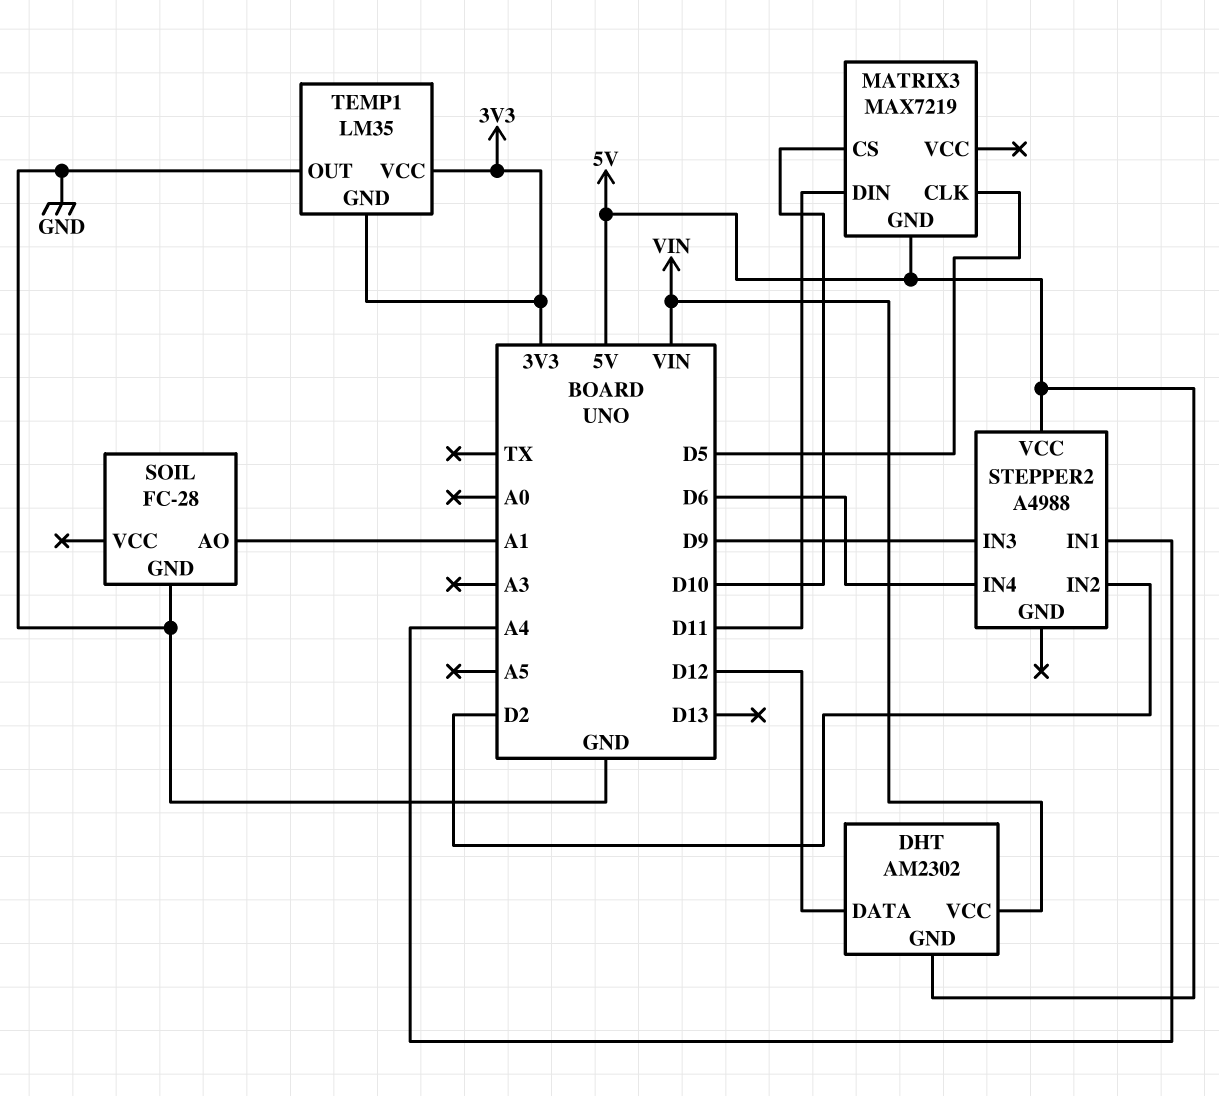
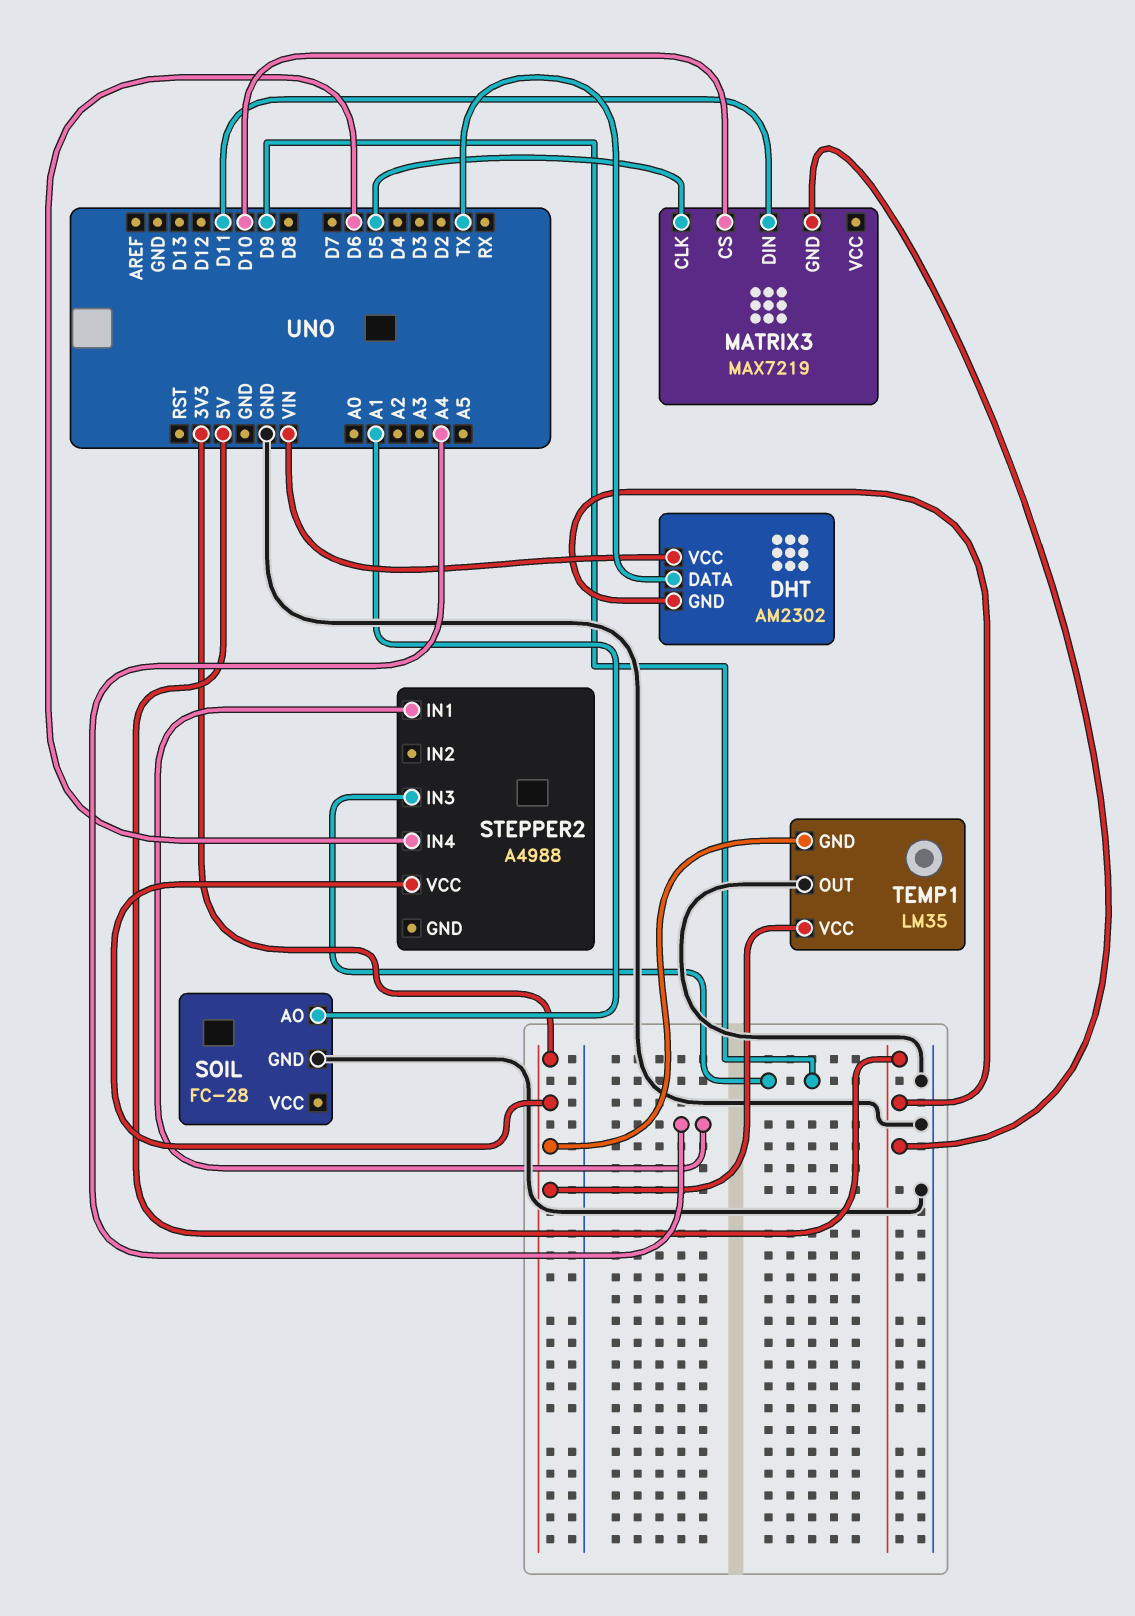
DHT pin DATA: D12 -> TX
STEPPER2 pin IN2: D2 -> none
STEPPER2 pin VCC: 5V -> 3V3

